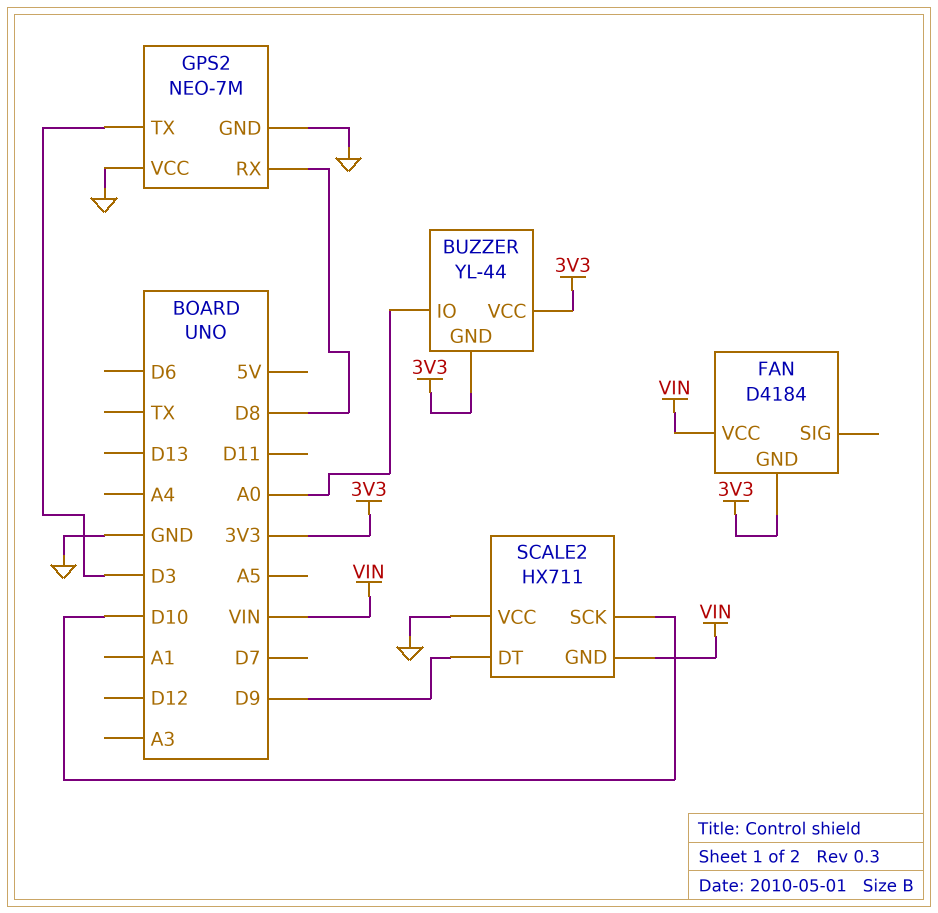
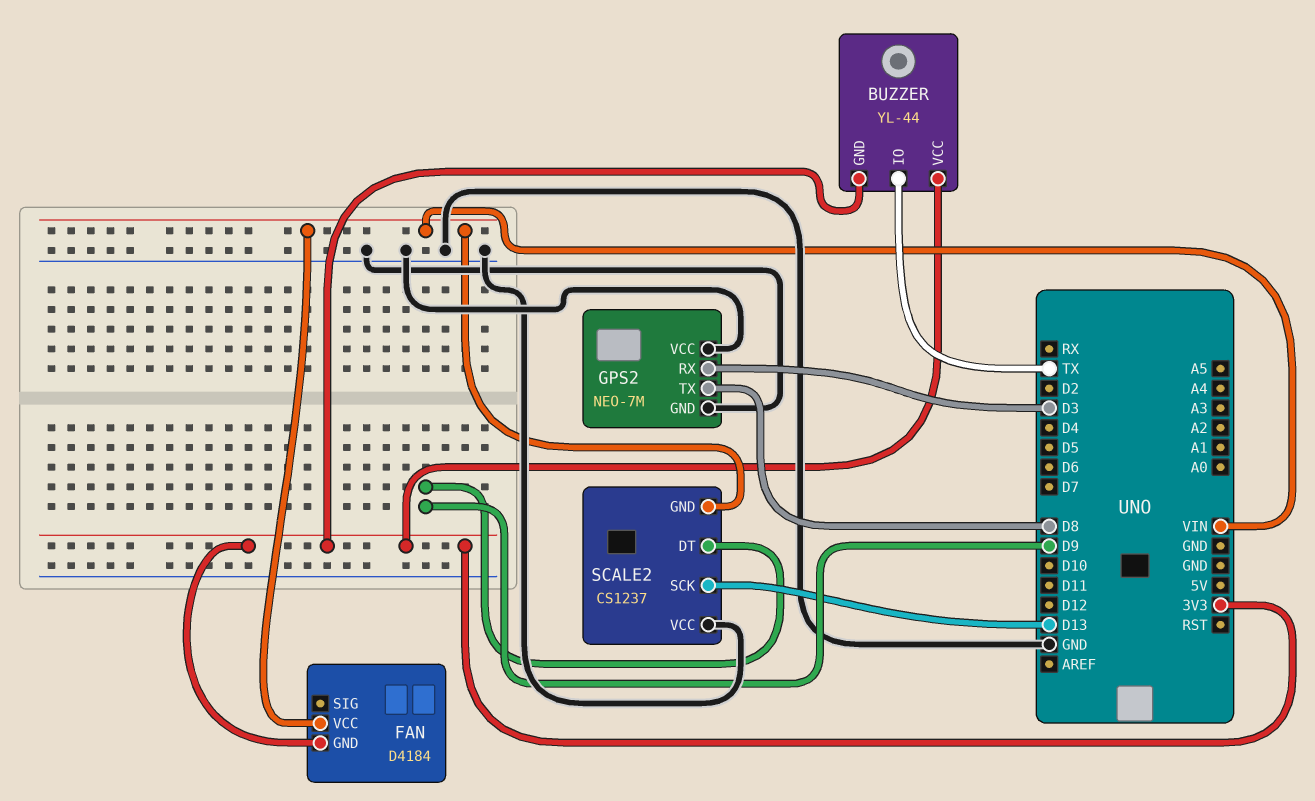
BUZZER pin IO: A0 -> TX
GPS2 pin RX: D8 -> D3
GPS2 pin TX: D3 -> D8
SCALE2: HX711 -> CS1237
SCALE2 pin SCK: D10 -> D13

